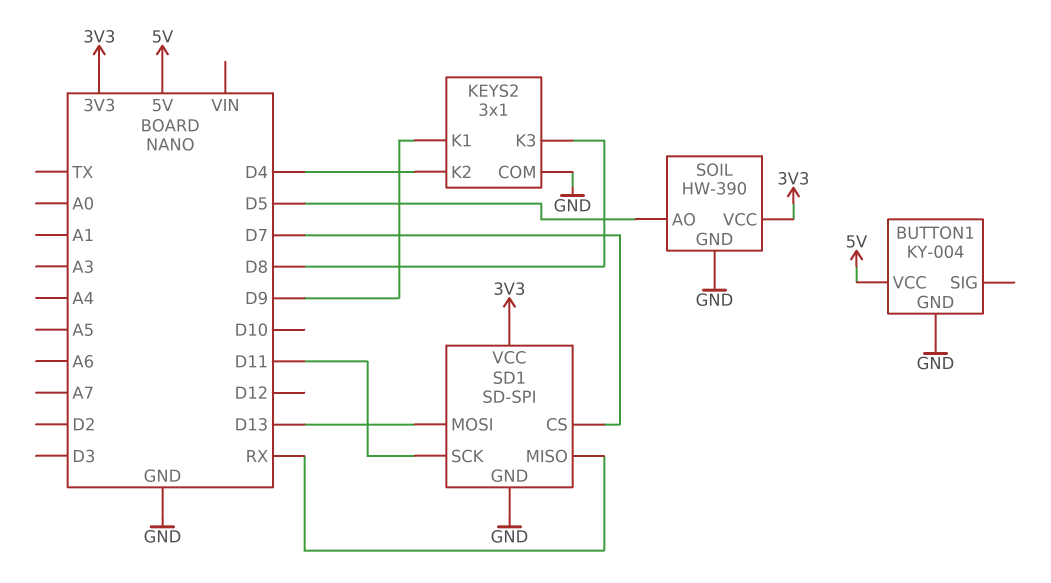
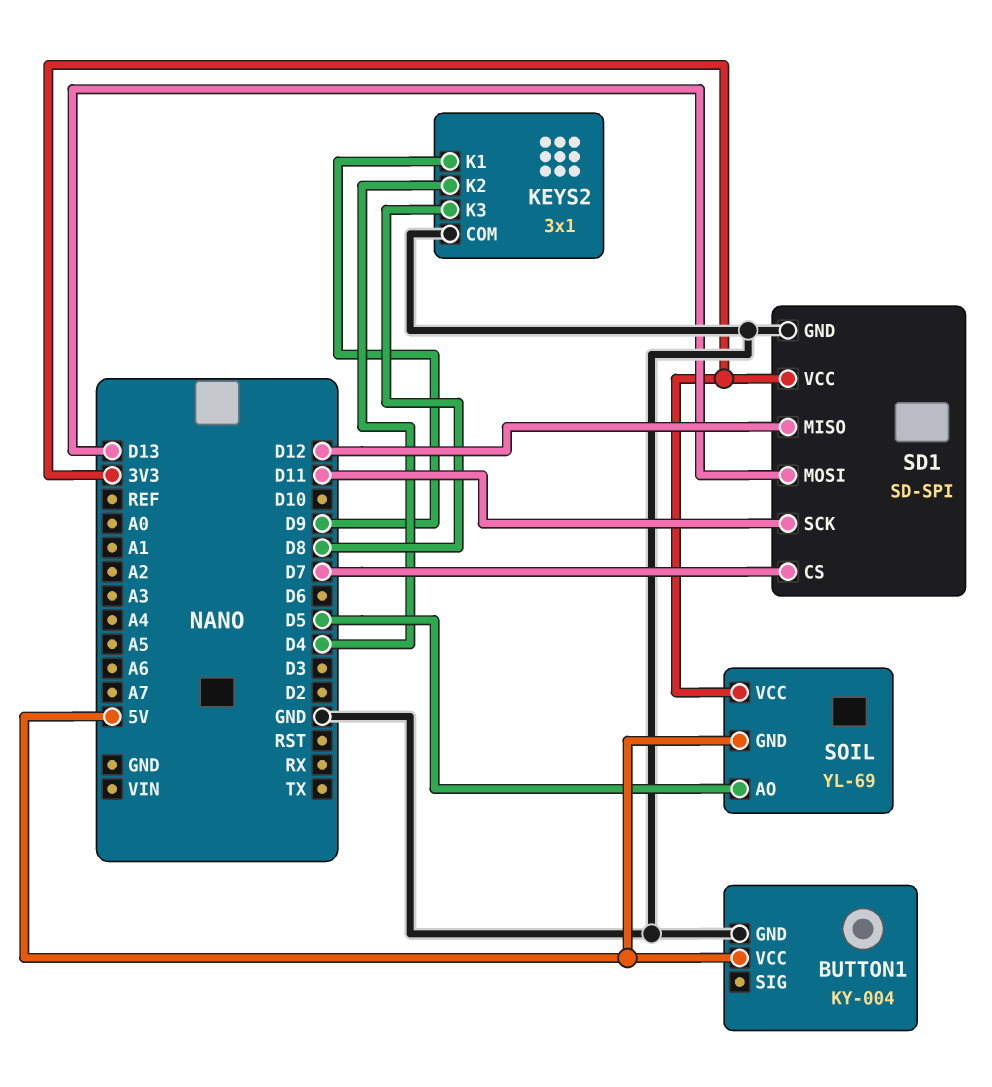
SD1 pin MISO: RX -> D12
SOIL: HW-390 -> YL-69
SOIL pin GND: GND -> 5V

